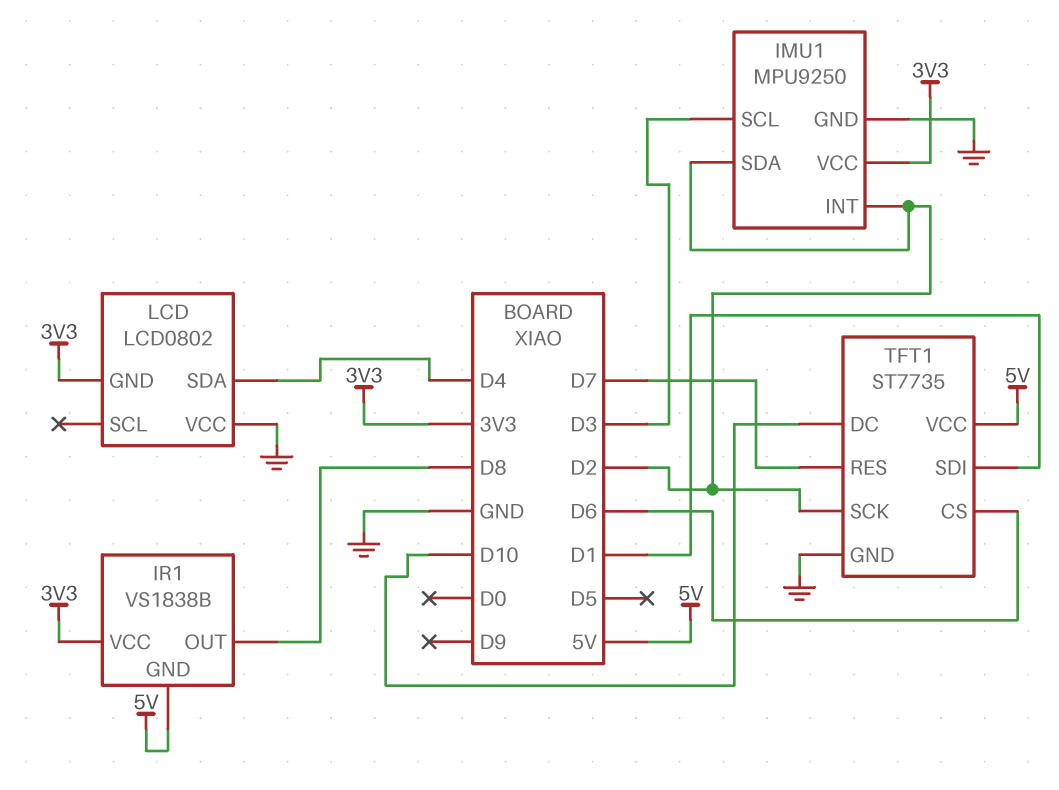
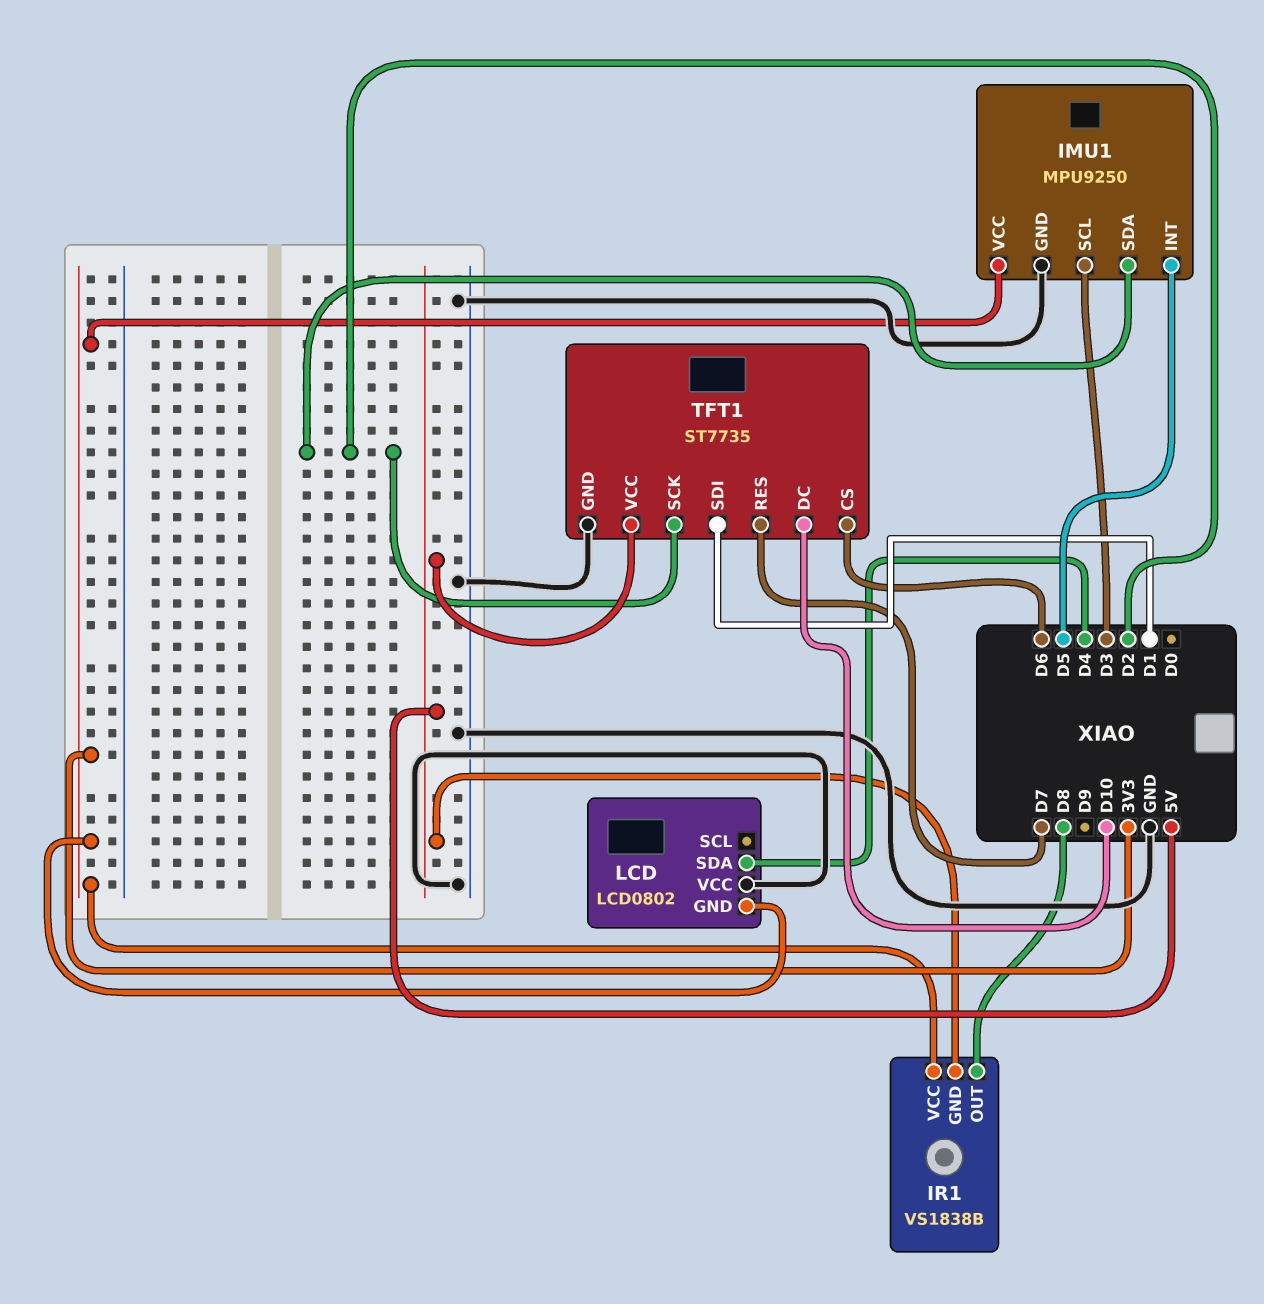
IMU1 pin INT: D2 -> D5

